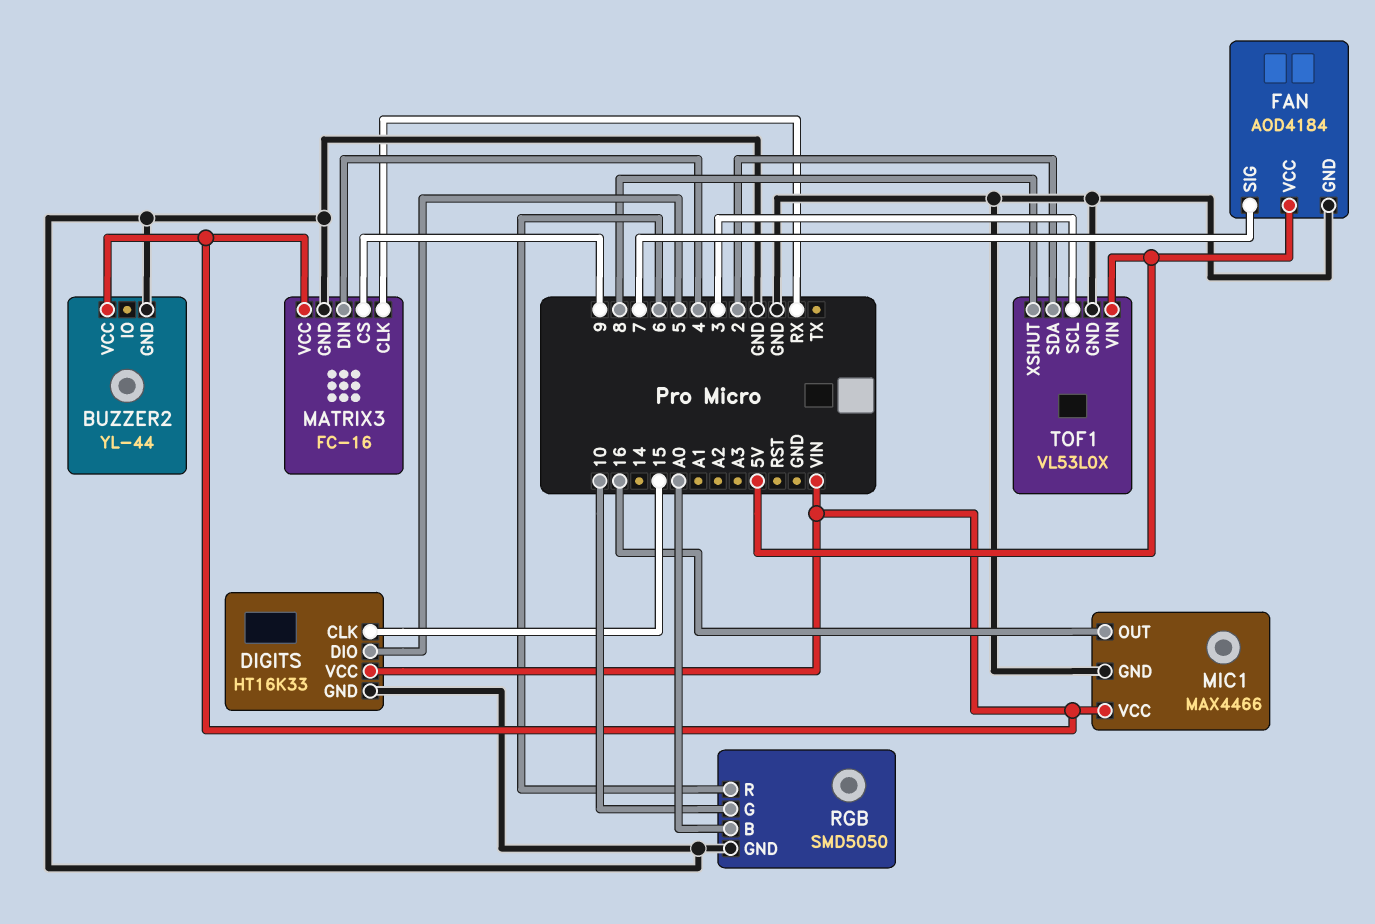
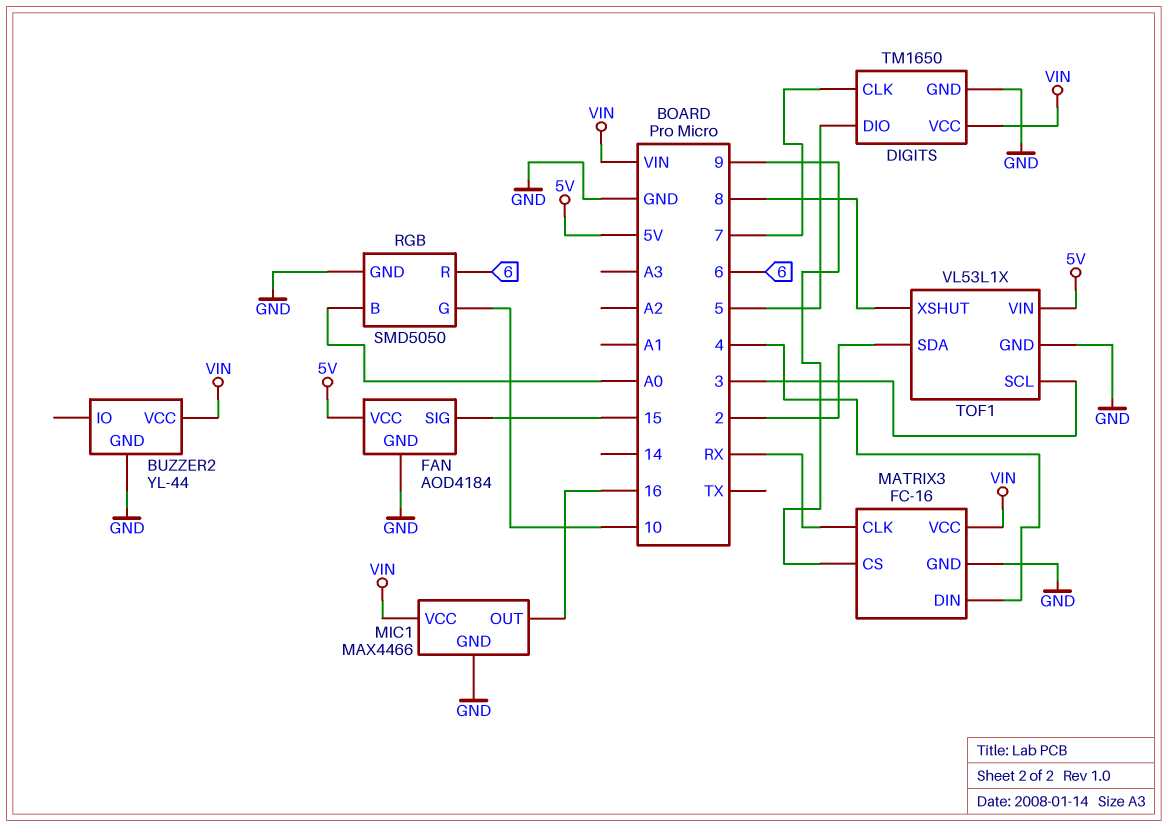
DIGITS: HT16K33 -> TM1650
DIGITS pin CLK: 15 -> 7
FAN pin SIG: 7 -> 15
TOF1: VL53L0X -> VL53L1X

